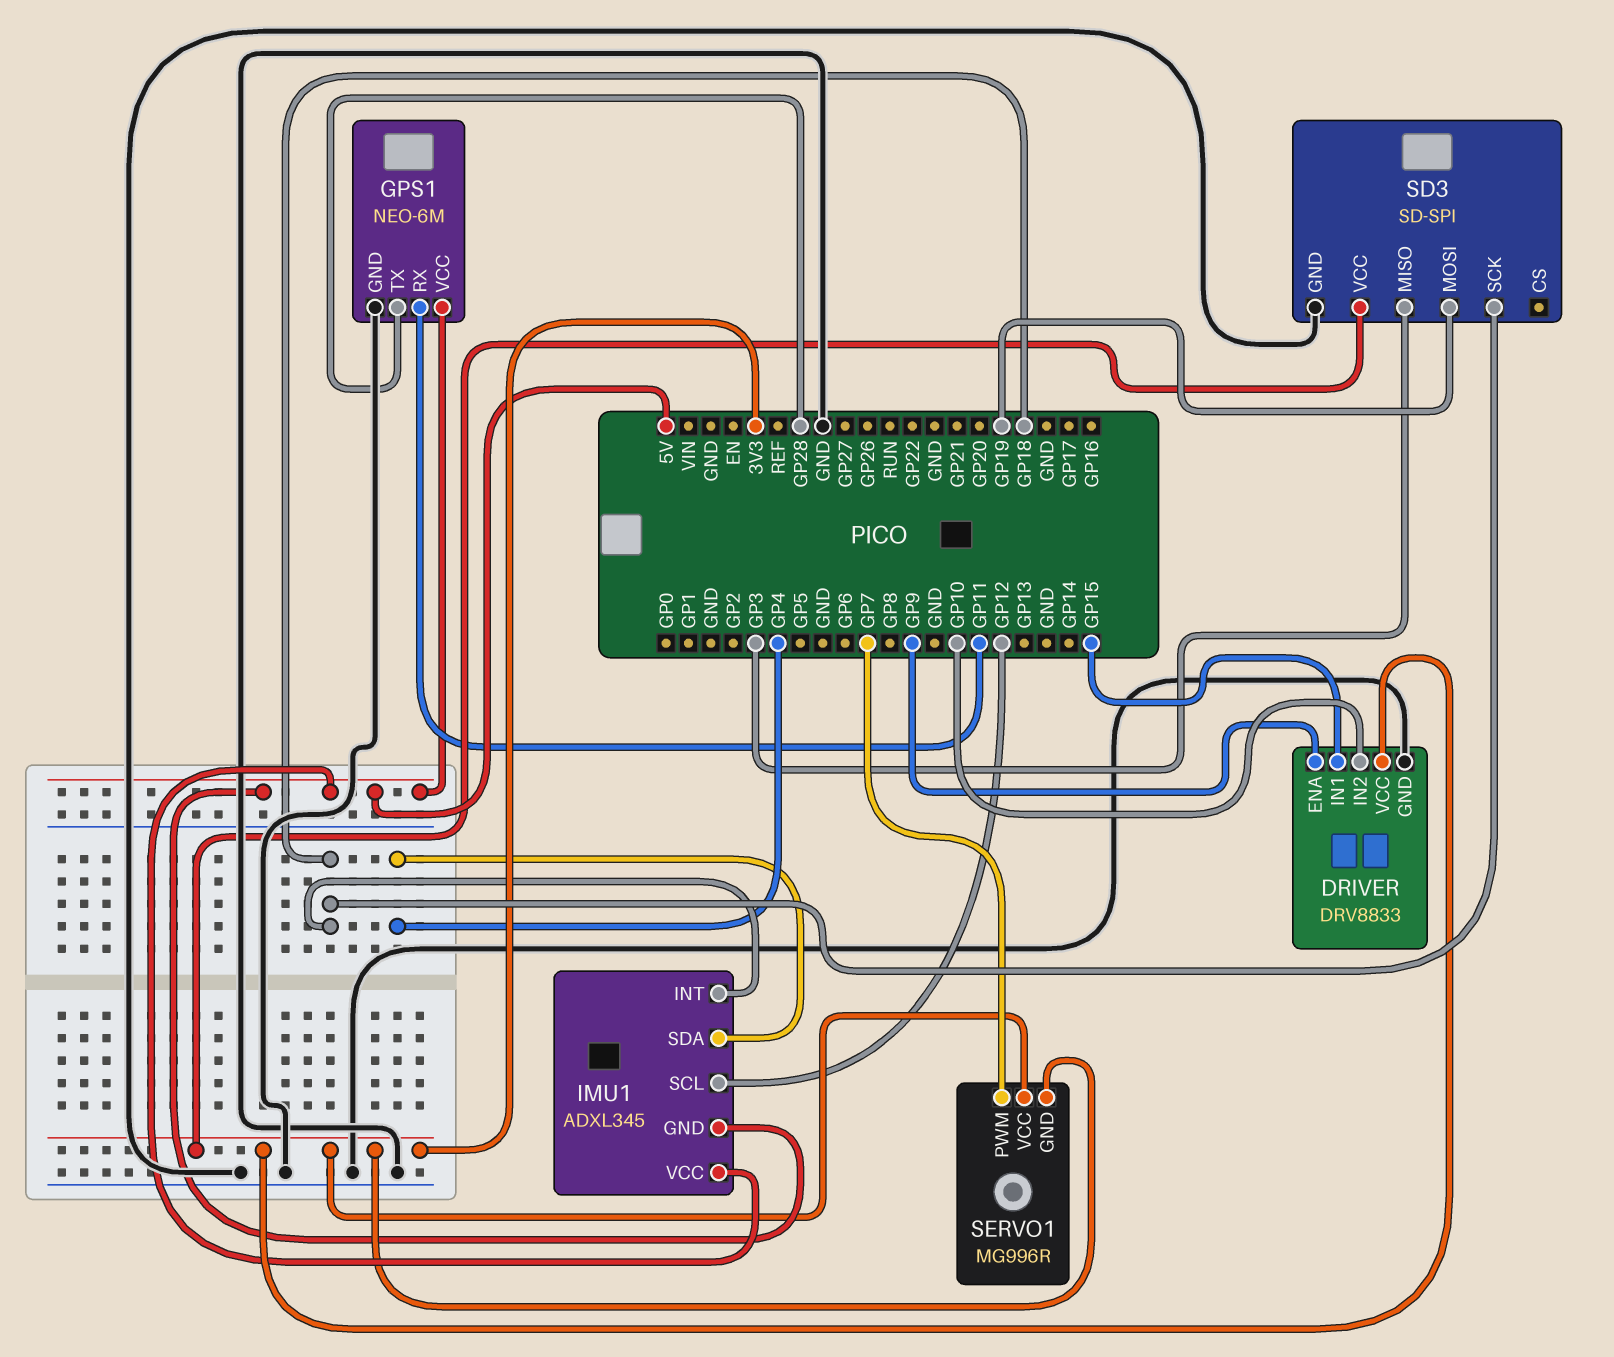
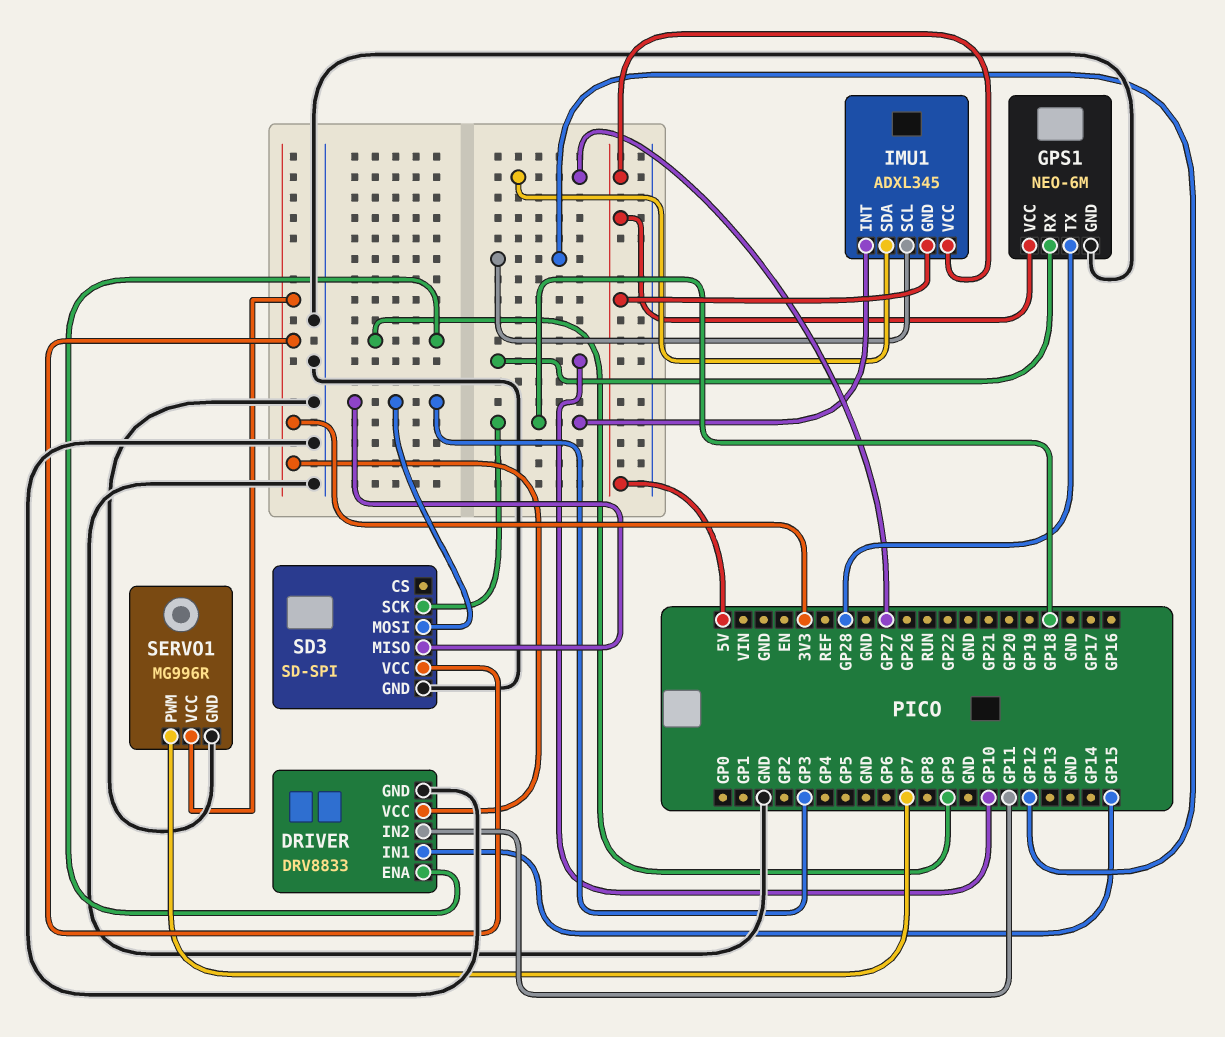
DRIVER pin IN2: GP10 -> GP11
GPS1 pin RX: GP11 -> GP10
IMU1 pin SDA: GP4 -> GP27
SD3 pin MOSI: GP19 -> GP3
SERVO1 pin GND: 3V3 -> GND

